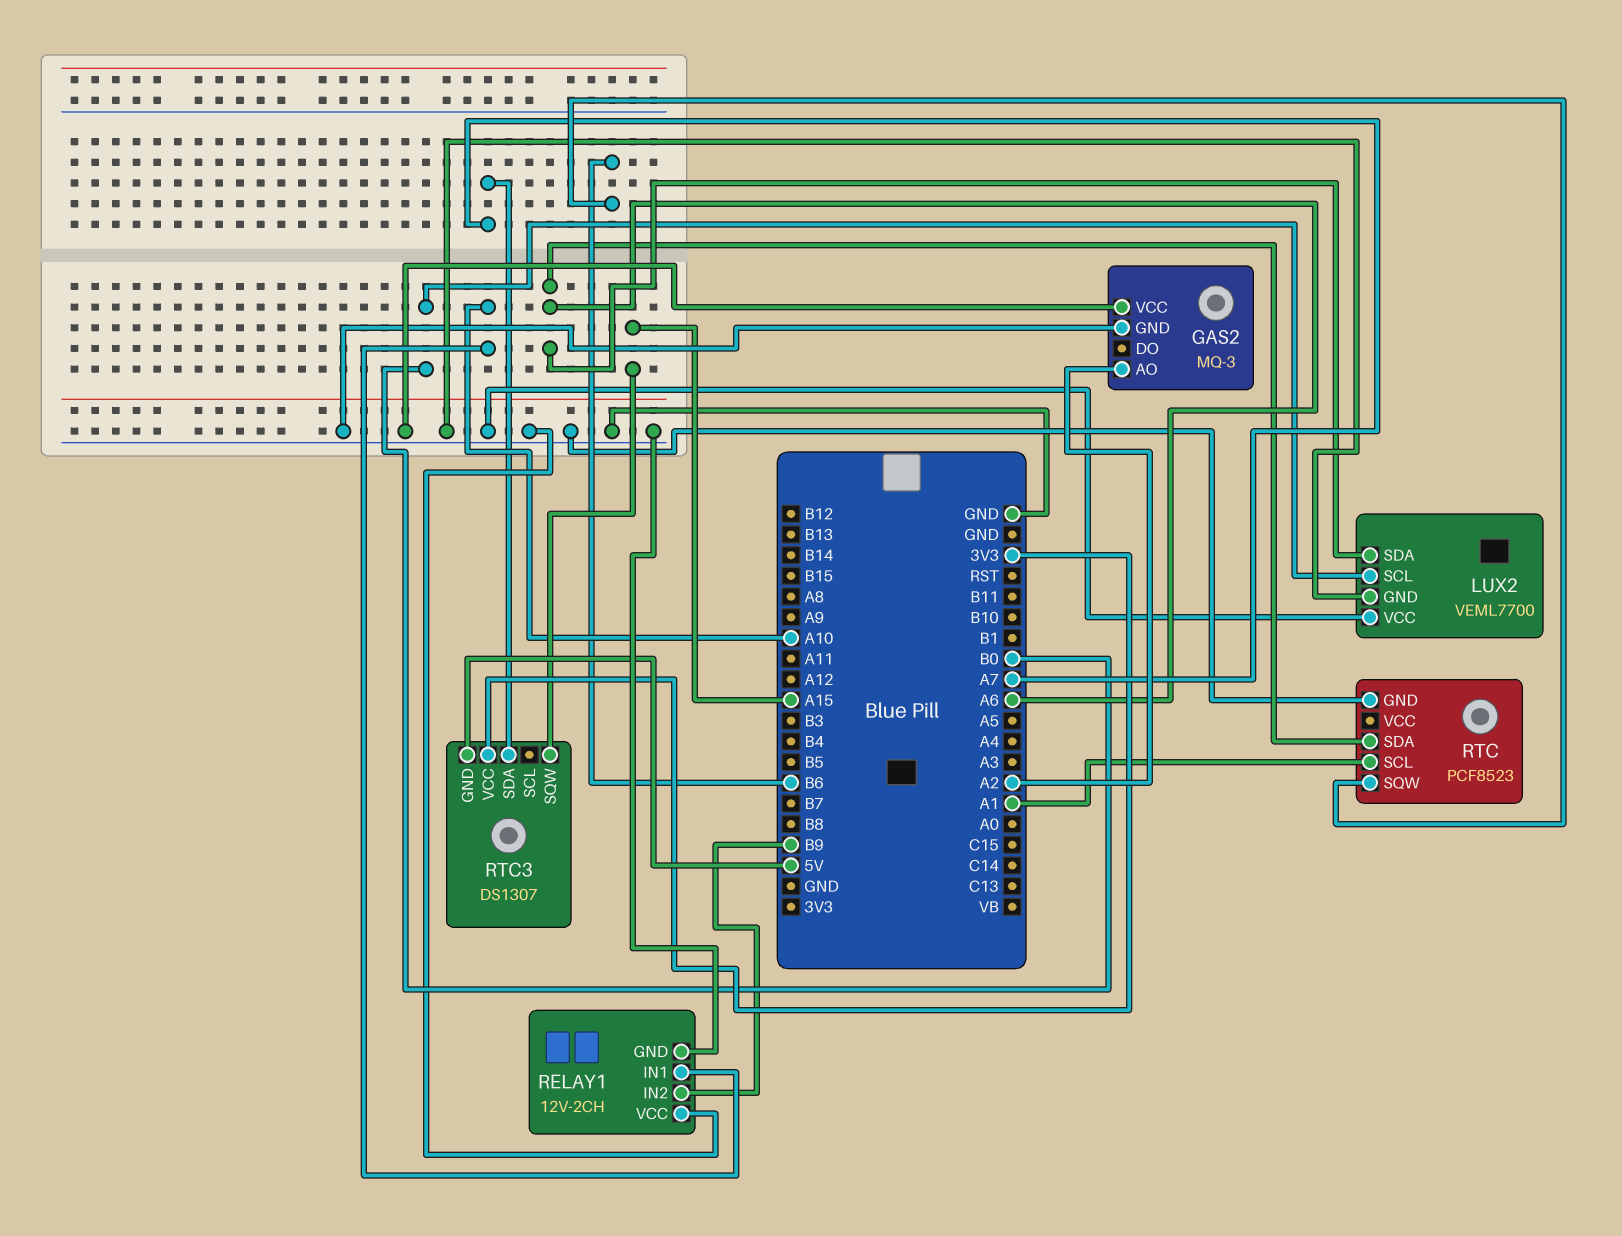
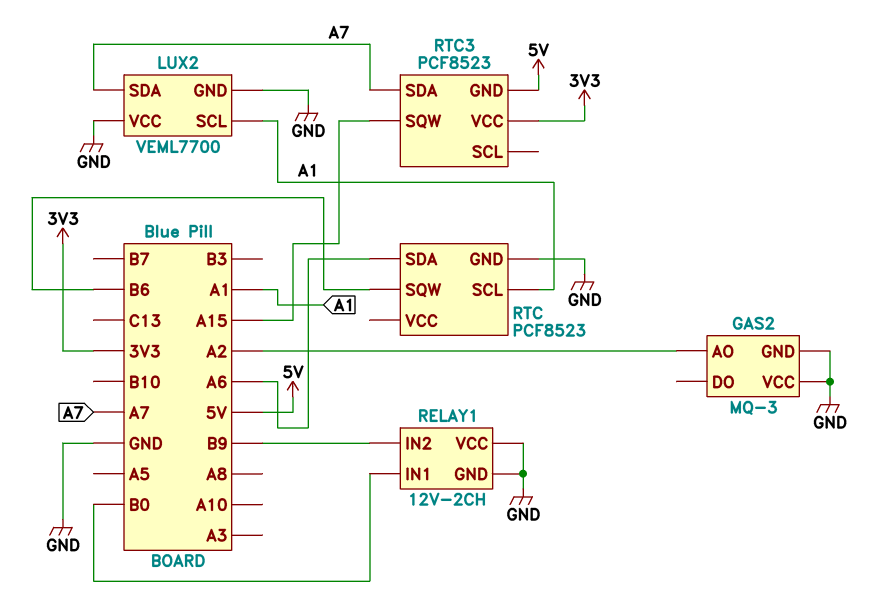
LUX2 pin SCL: B0 -> A1
LUX2 pin SDA: A6 -> A7
RELAY1 pin IN1: A10 -> B0
RTC3: DS1307 -> PCF8523

